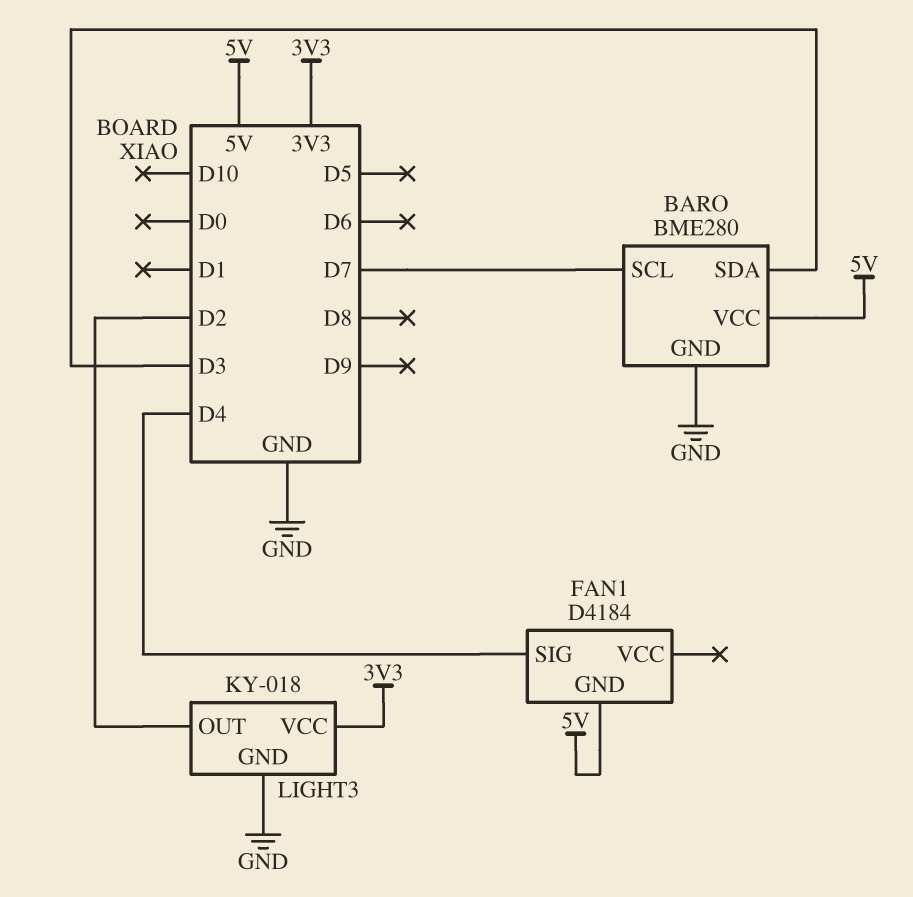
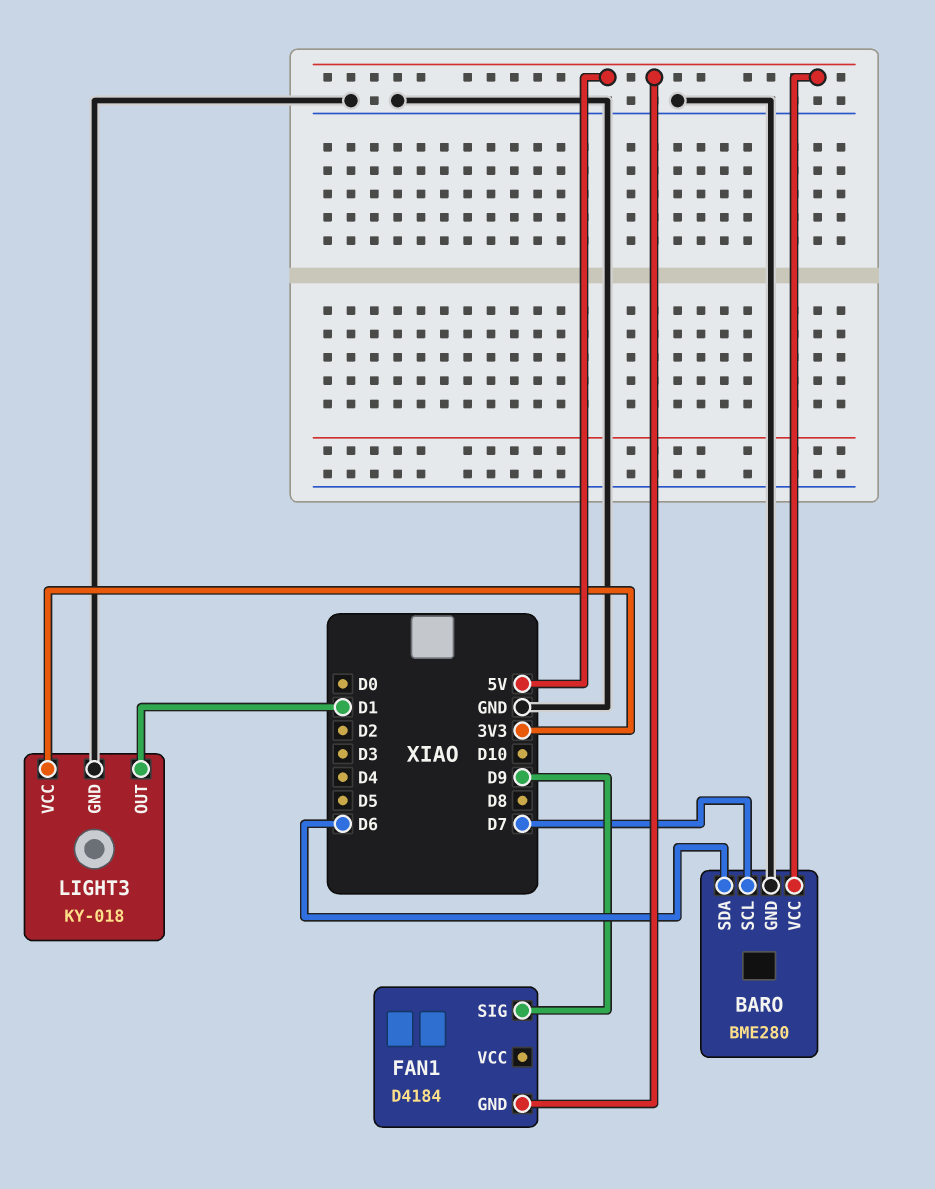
BARO pin SDA: D3 -> D6
FAN1 pin SIG: D4 -> D9
LIGHT3 pin OUT: D2 -> D1

